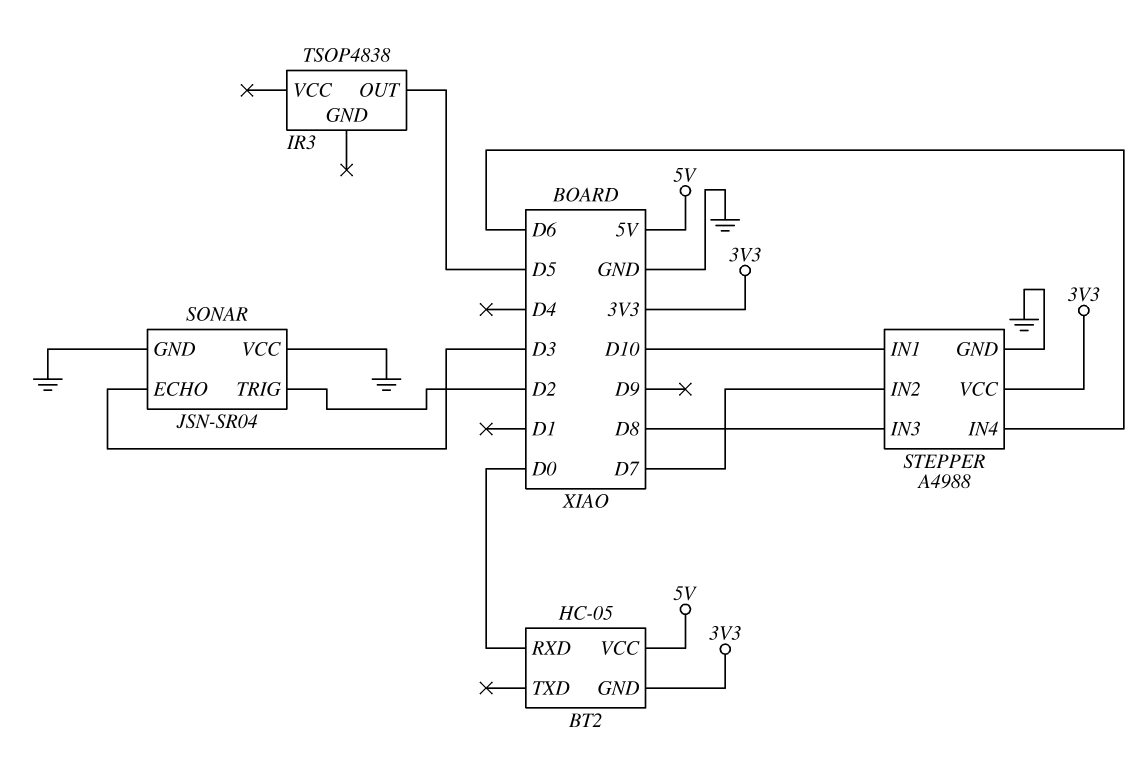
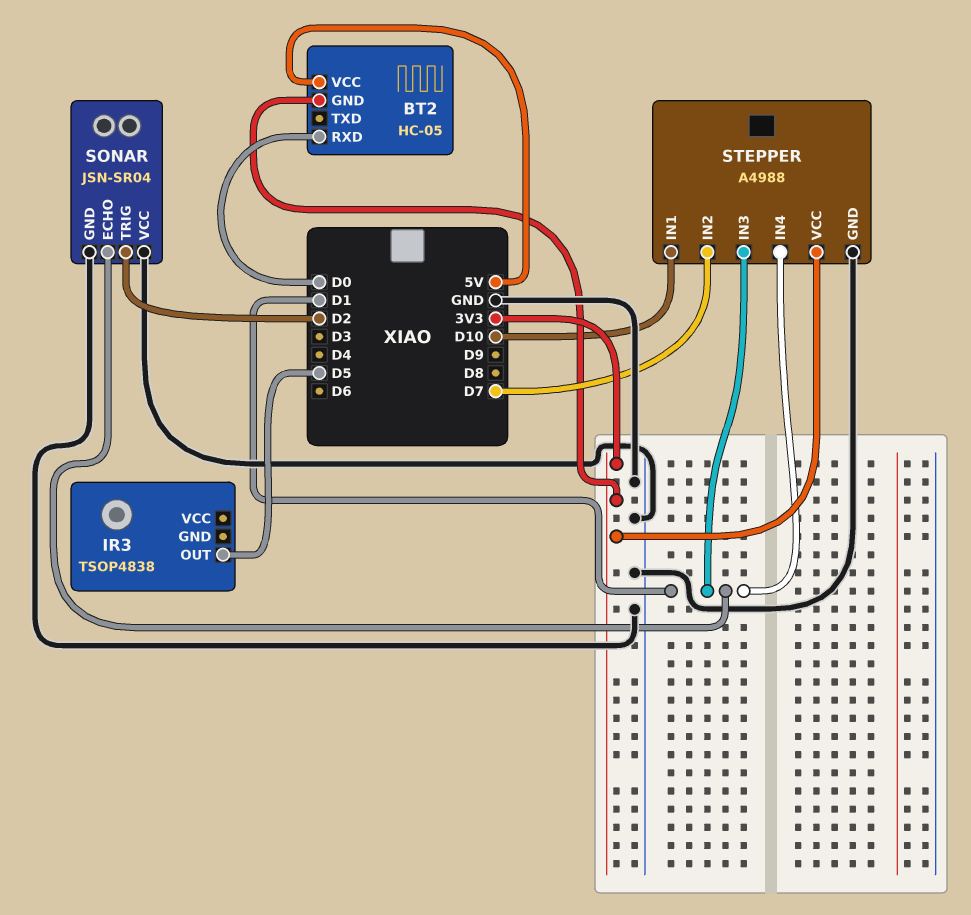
SONAR pin ECHO: D3 -> D1
STEPPER pin IN3: D8 -> D1
STEPPER pin IN4: D6 -> D1

